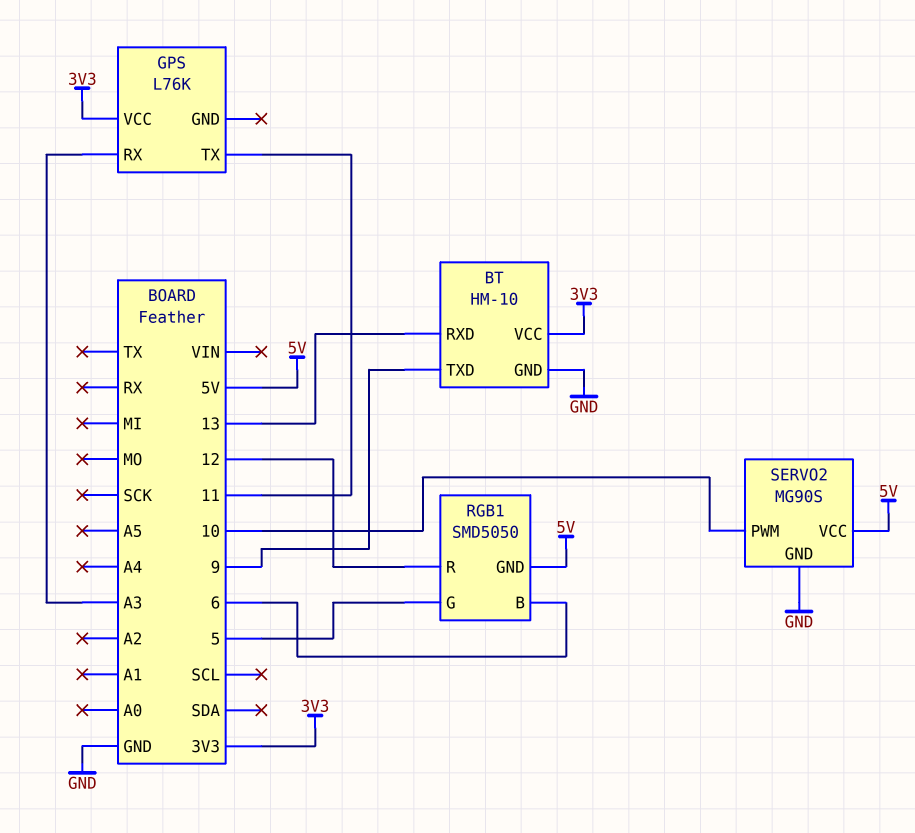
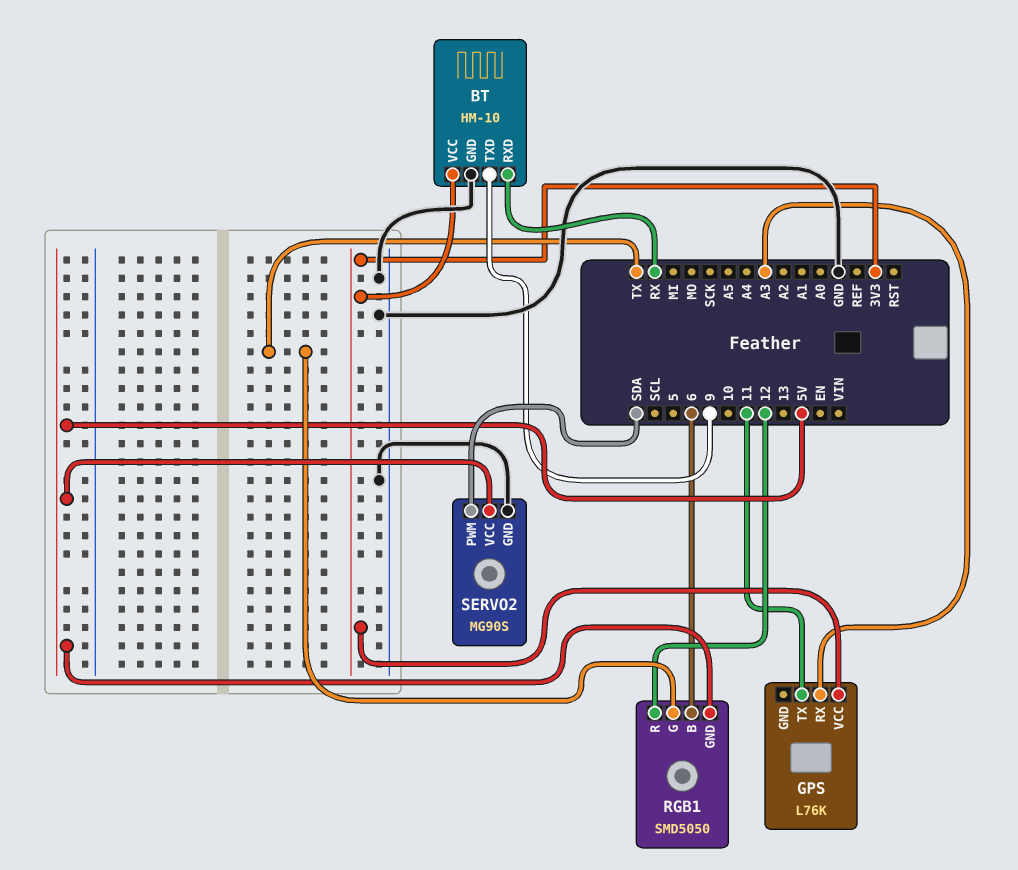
BT pin RXD: 13 -> RX
RGB1 pin G: 5 -> TX
SERVO2 pin PWM: 10 -> SDA

